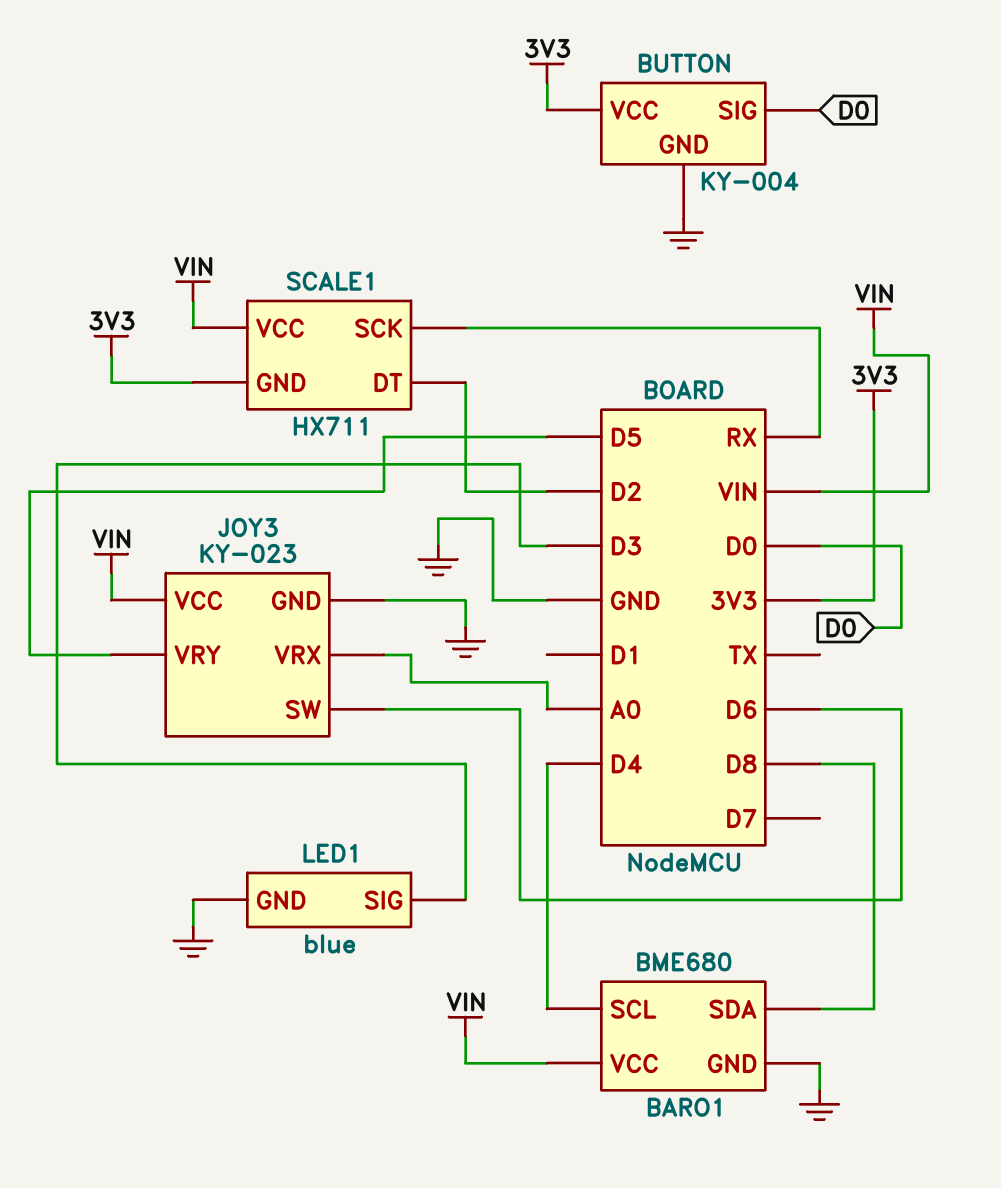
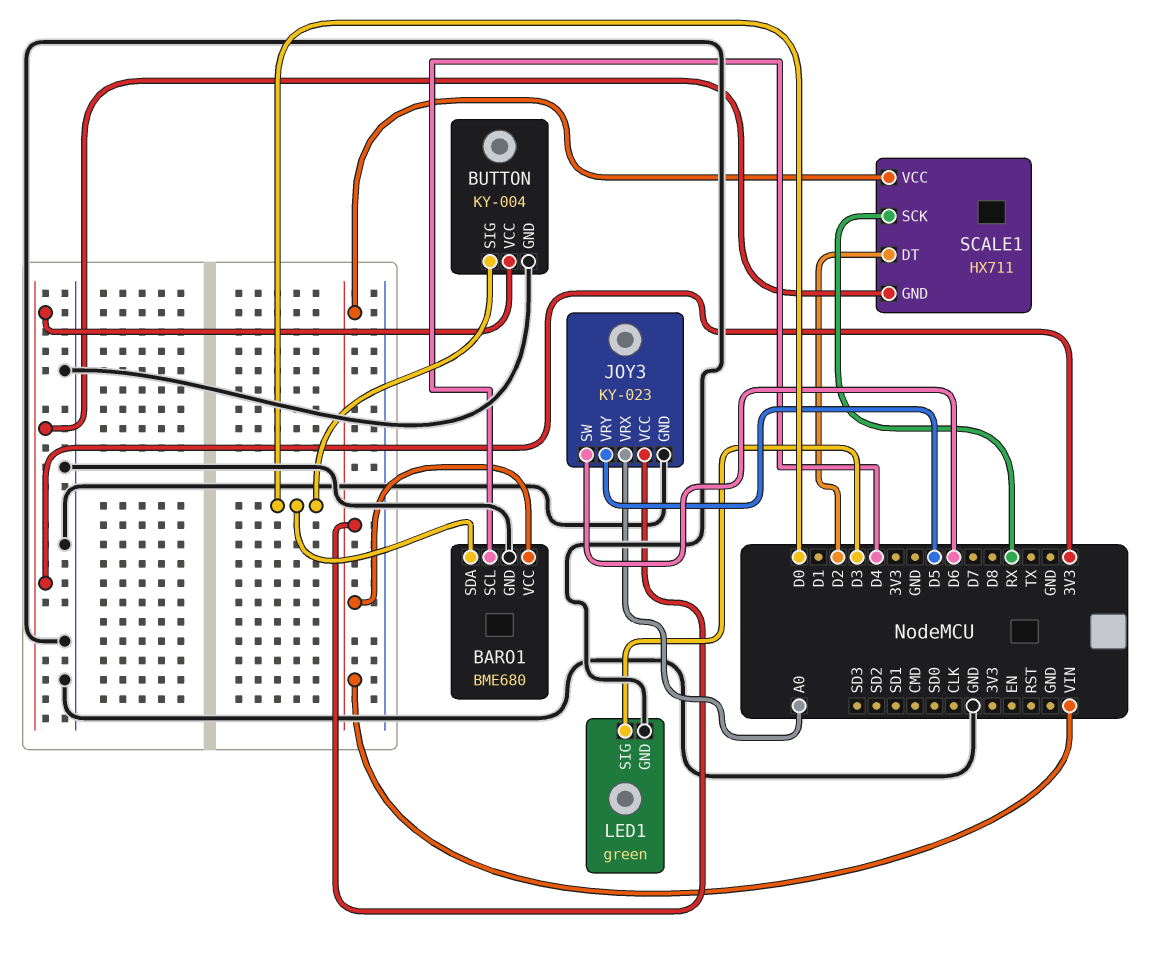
BARO1 pin SDA: D8 -> D0
LED1: blue -> green

